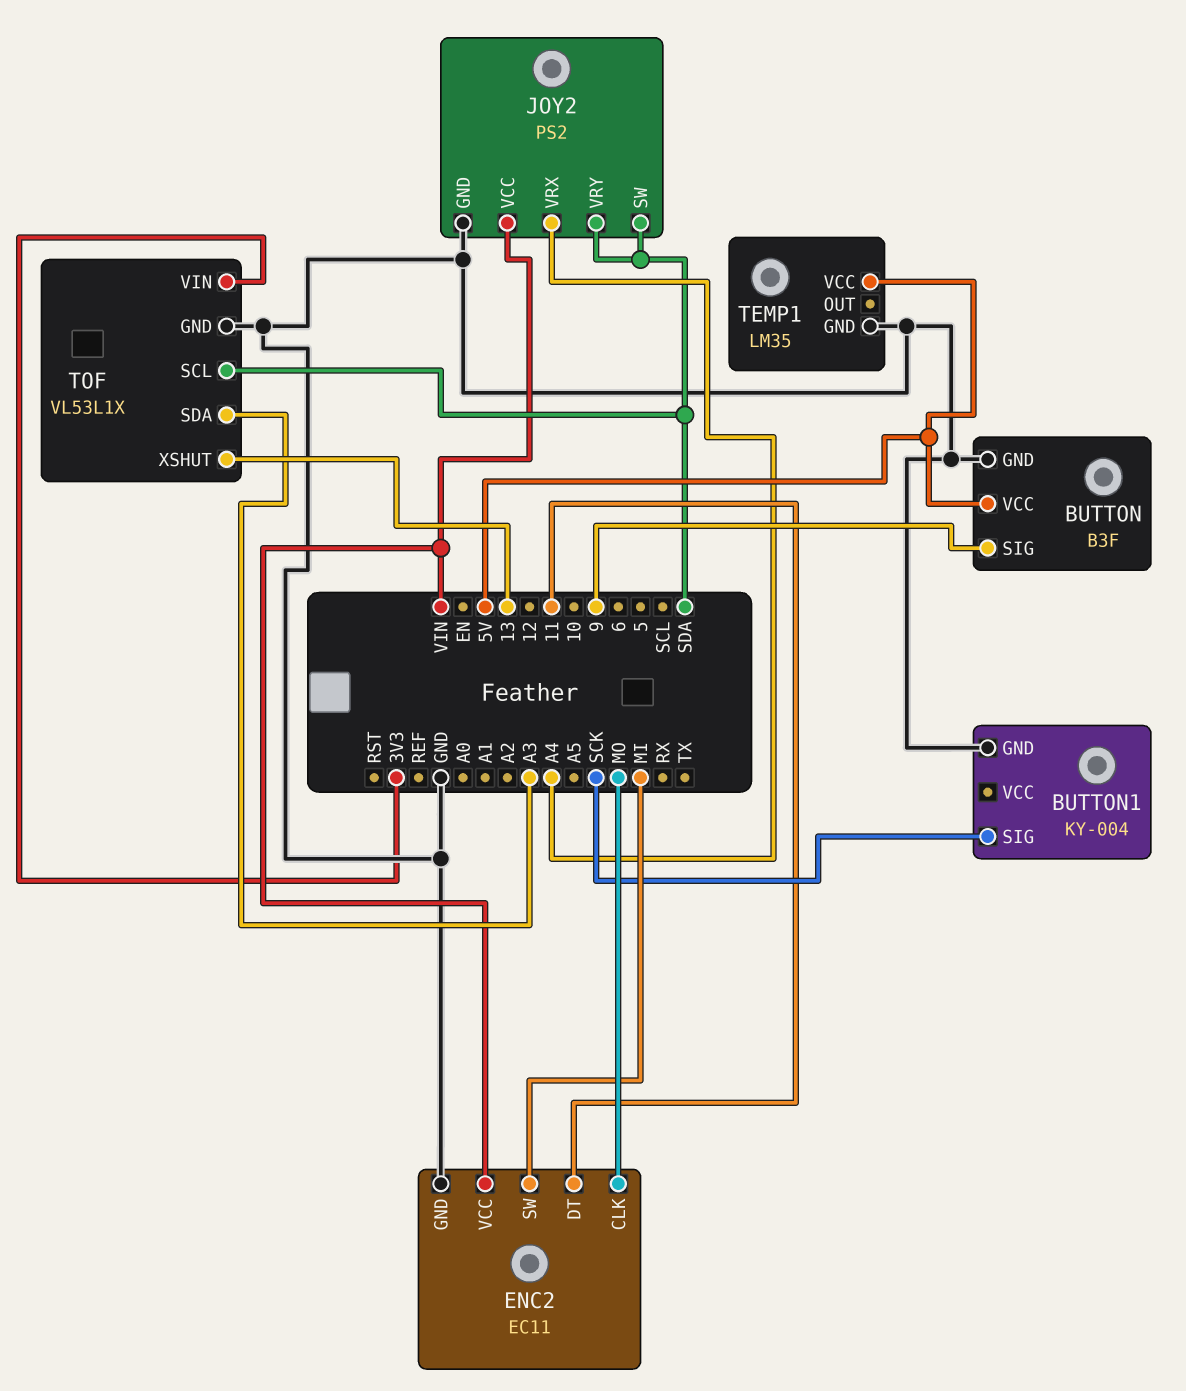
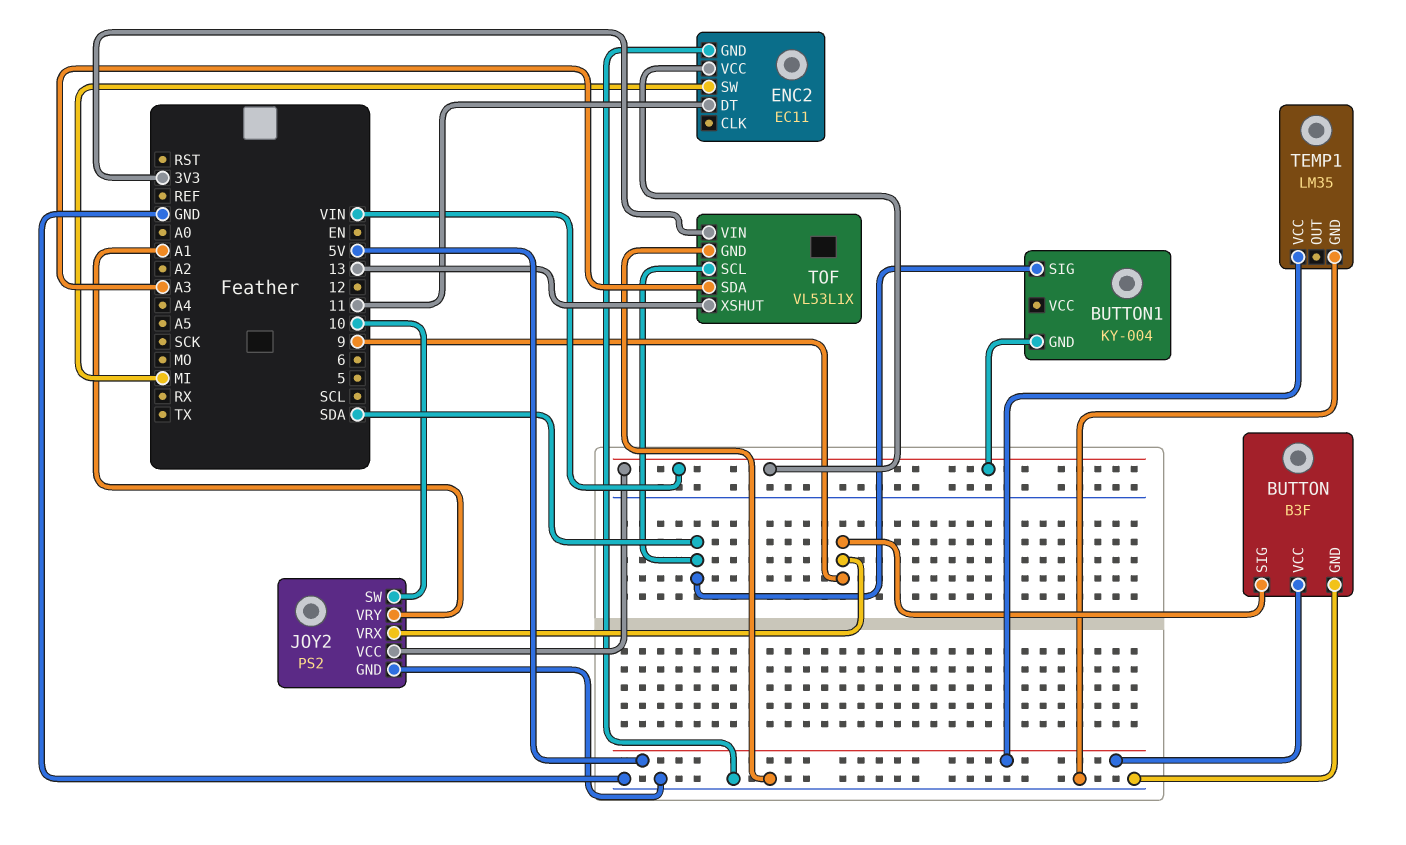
BUTTON1 pin GND: GND -> VIN
BUTTON1 pin SIG: SCK -> SDA
ENC2 pin CLK: MO -> none
JOY2 pin SW: SDA -> 10
JOY2 pin VRX: A4 -> 9
JOY2 pin VRY: SDA -> A1

